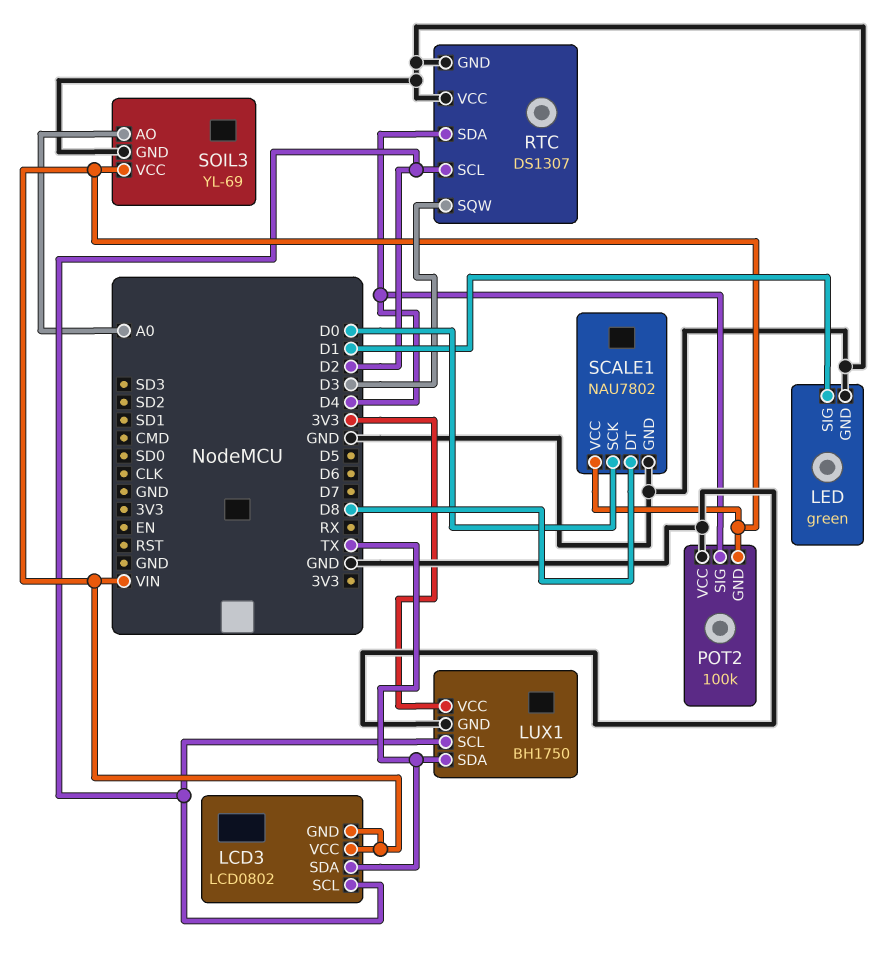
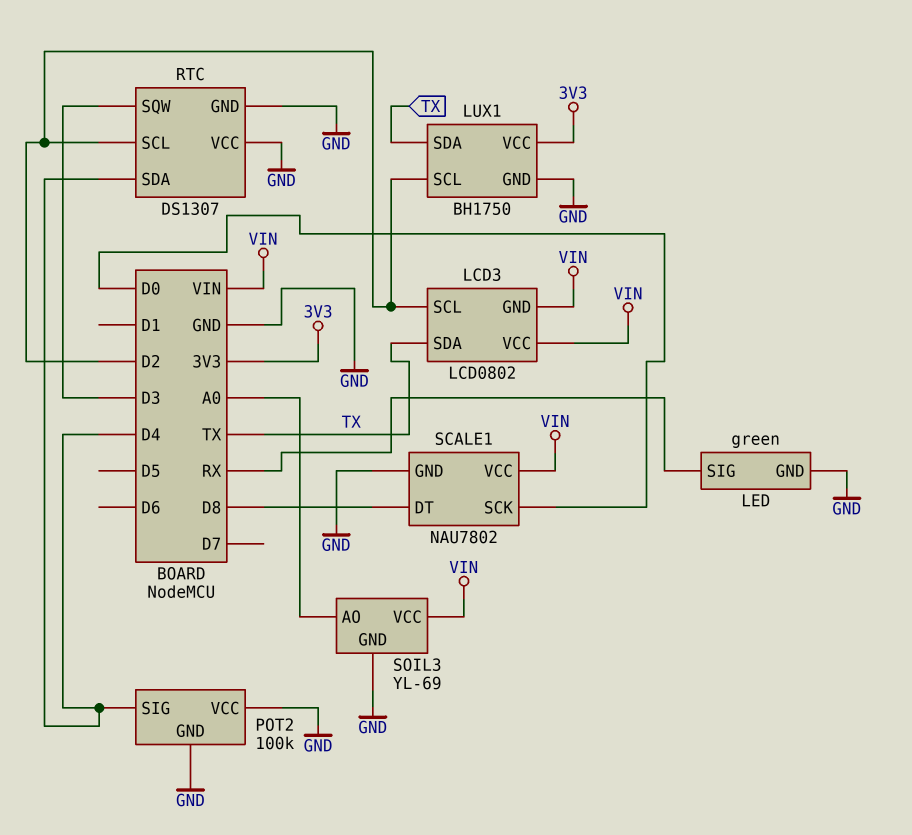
LED pin SIG: D1 -> RX
POT2 pin GND: VIN -> GND

